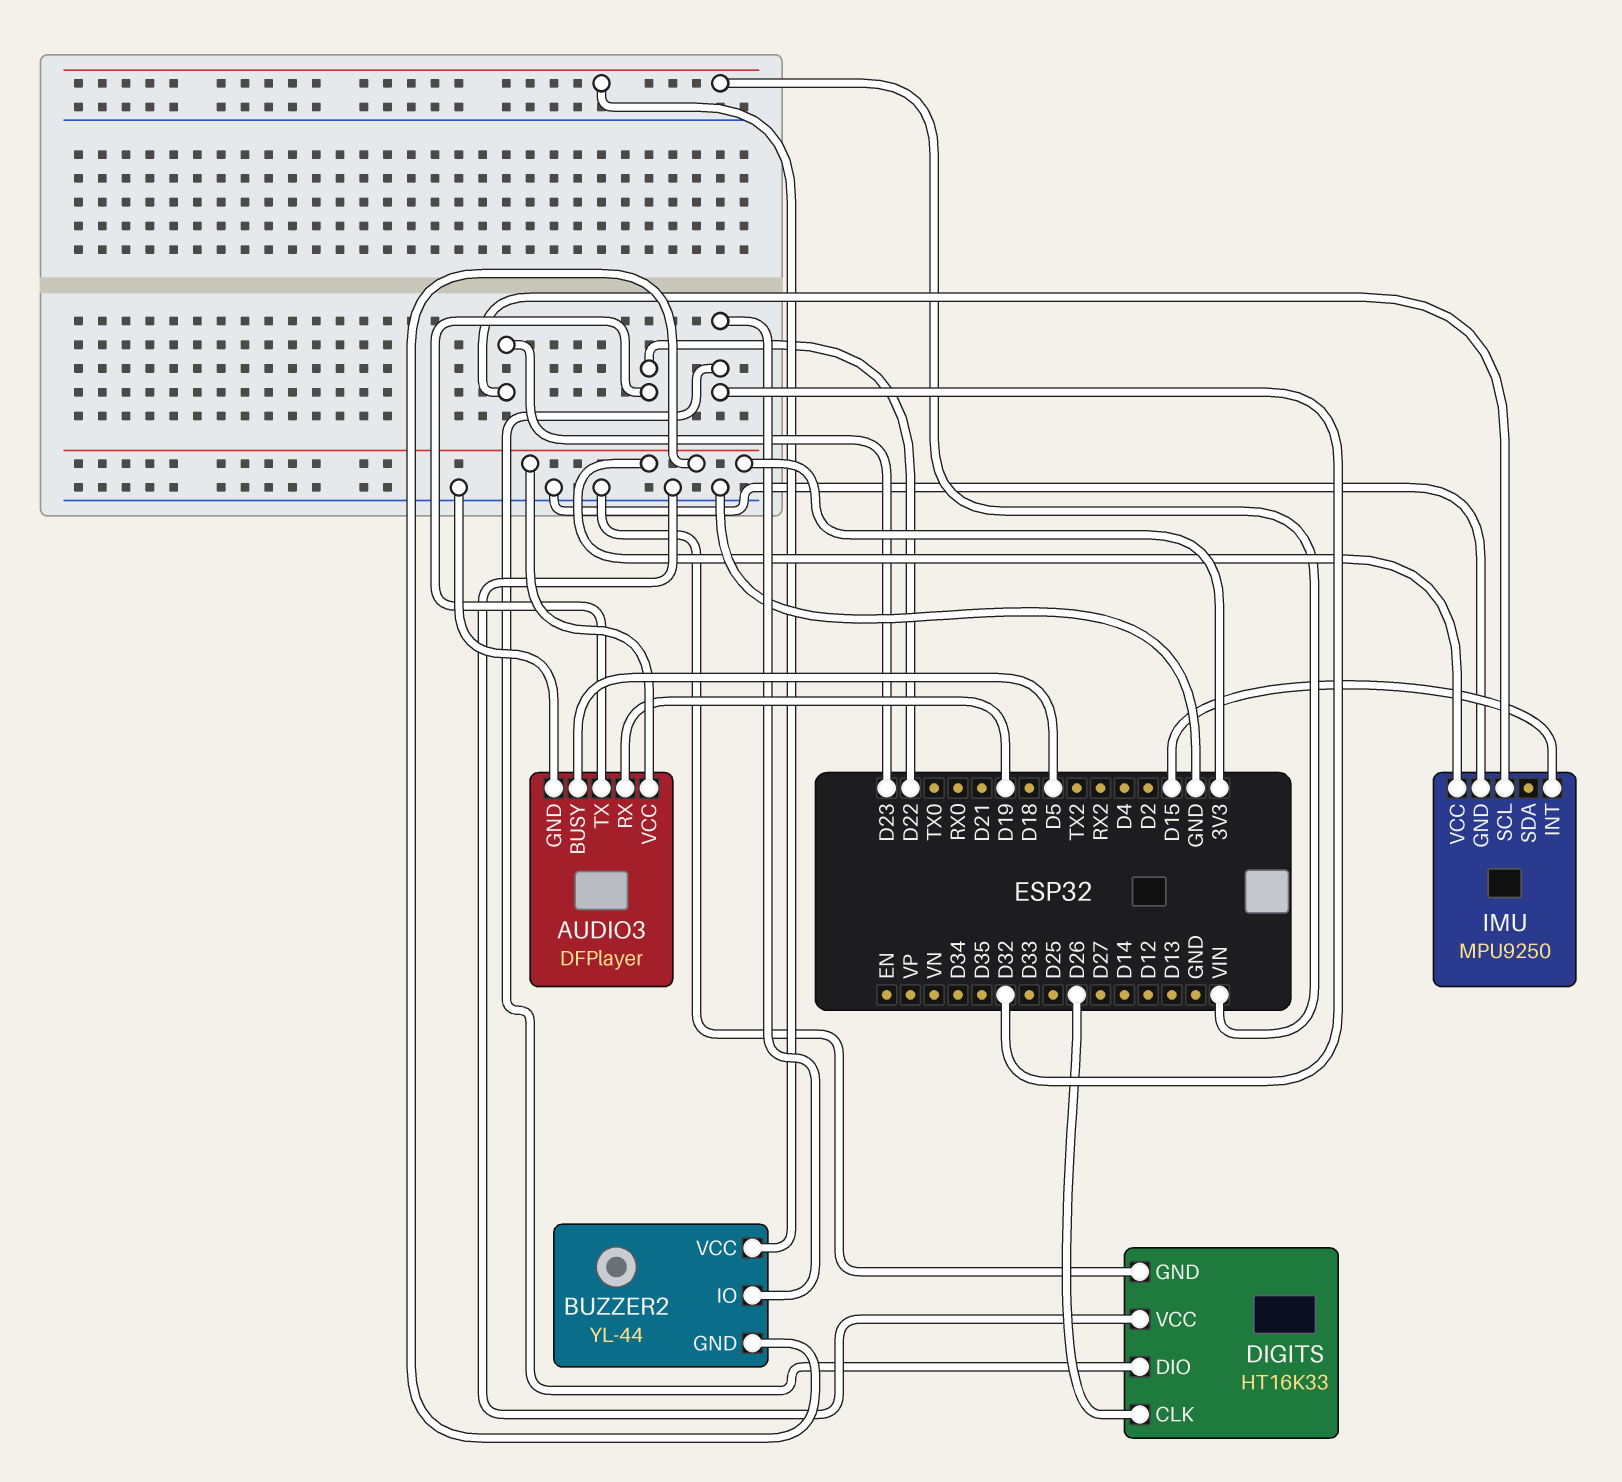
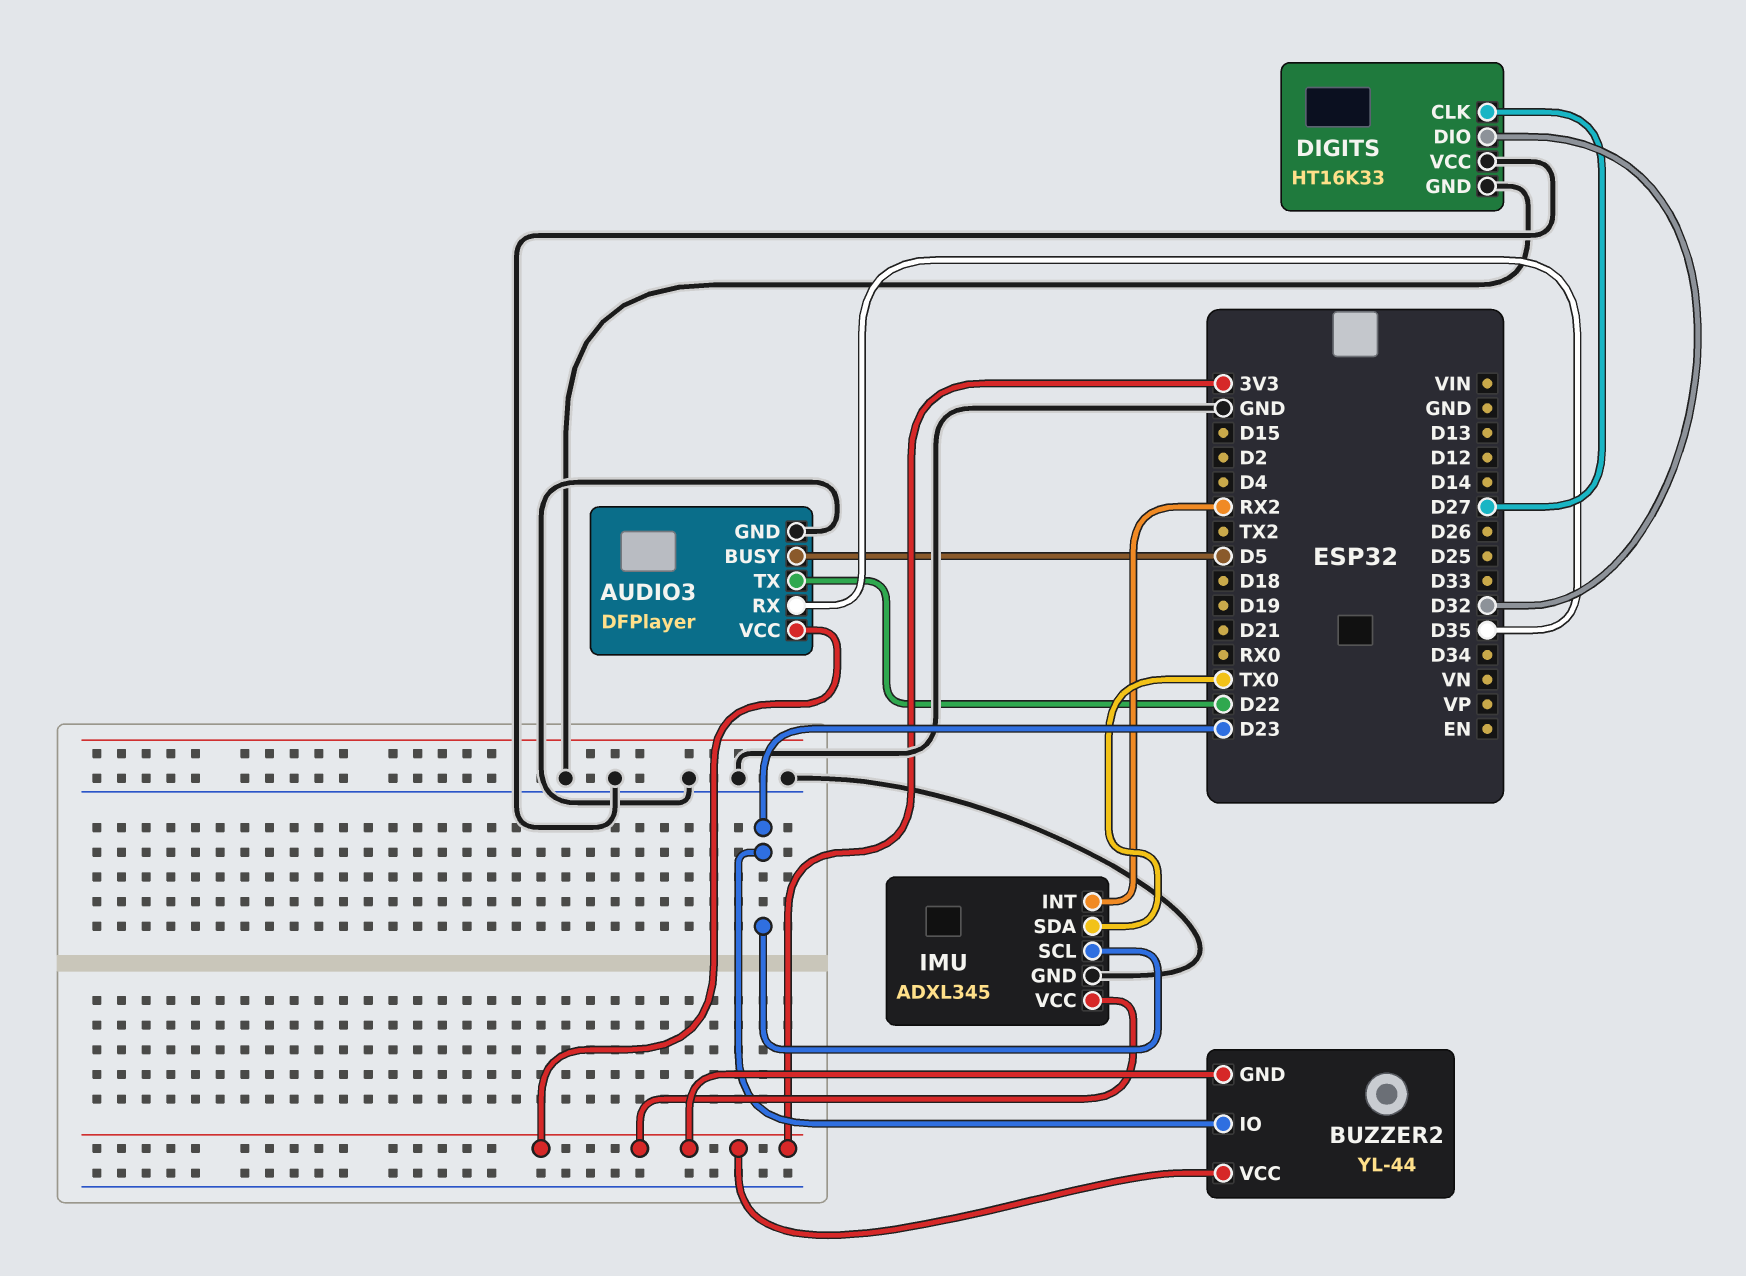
AUDIO3 pin RX: D19 -> D35
BUZZER2 pin IO: D32 -> D23
BUZZER2 pin VCC: VIN -> 3V3
DIGITS pin CLK: D26 -> D27
IMU: MPU9250 -> ADXL345
IMU pin INT: D15 -> RX2
IMU pin SDA: none -> TX0

